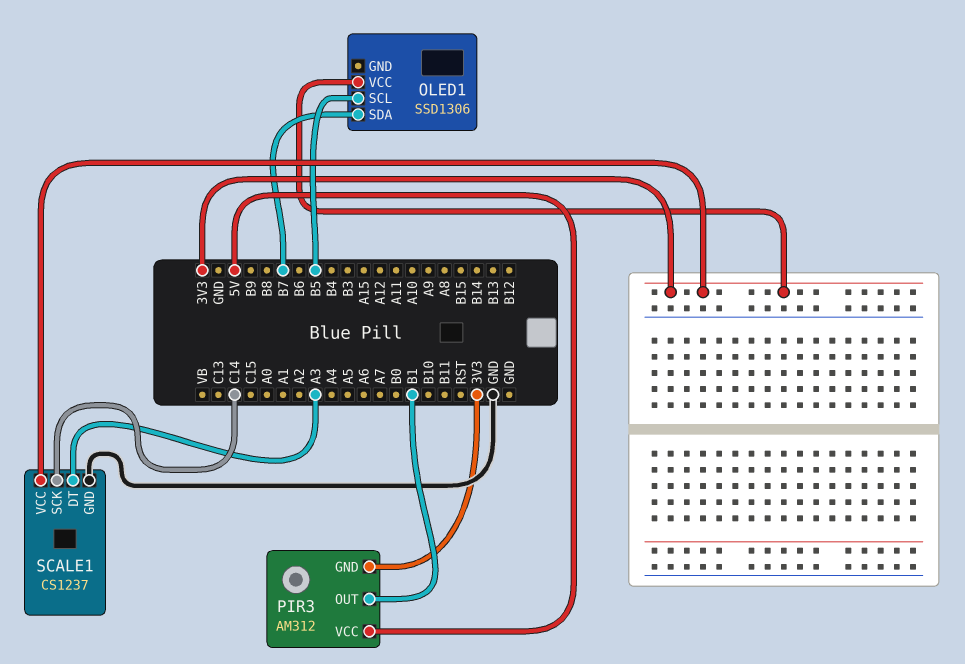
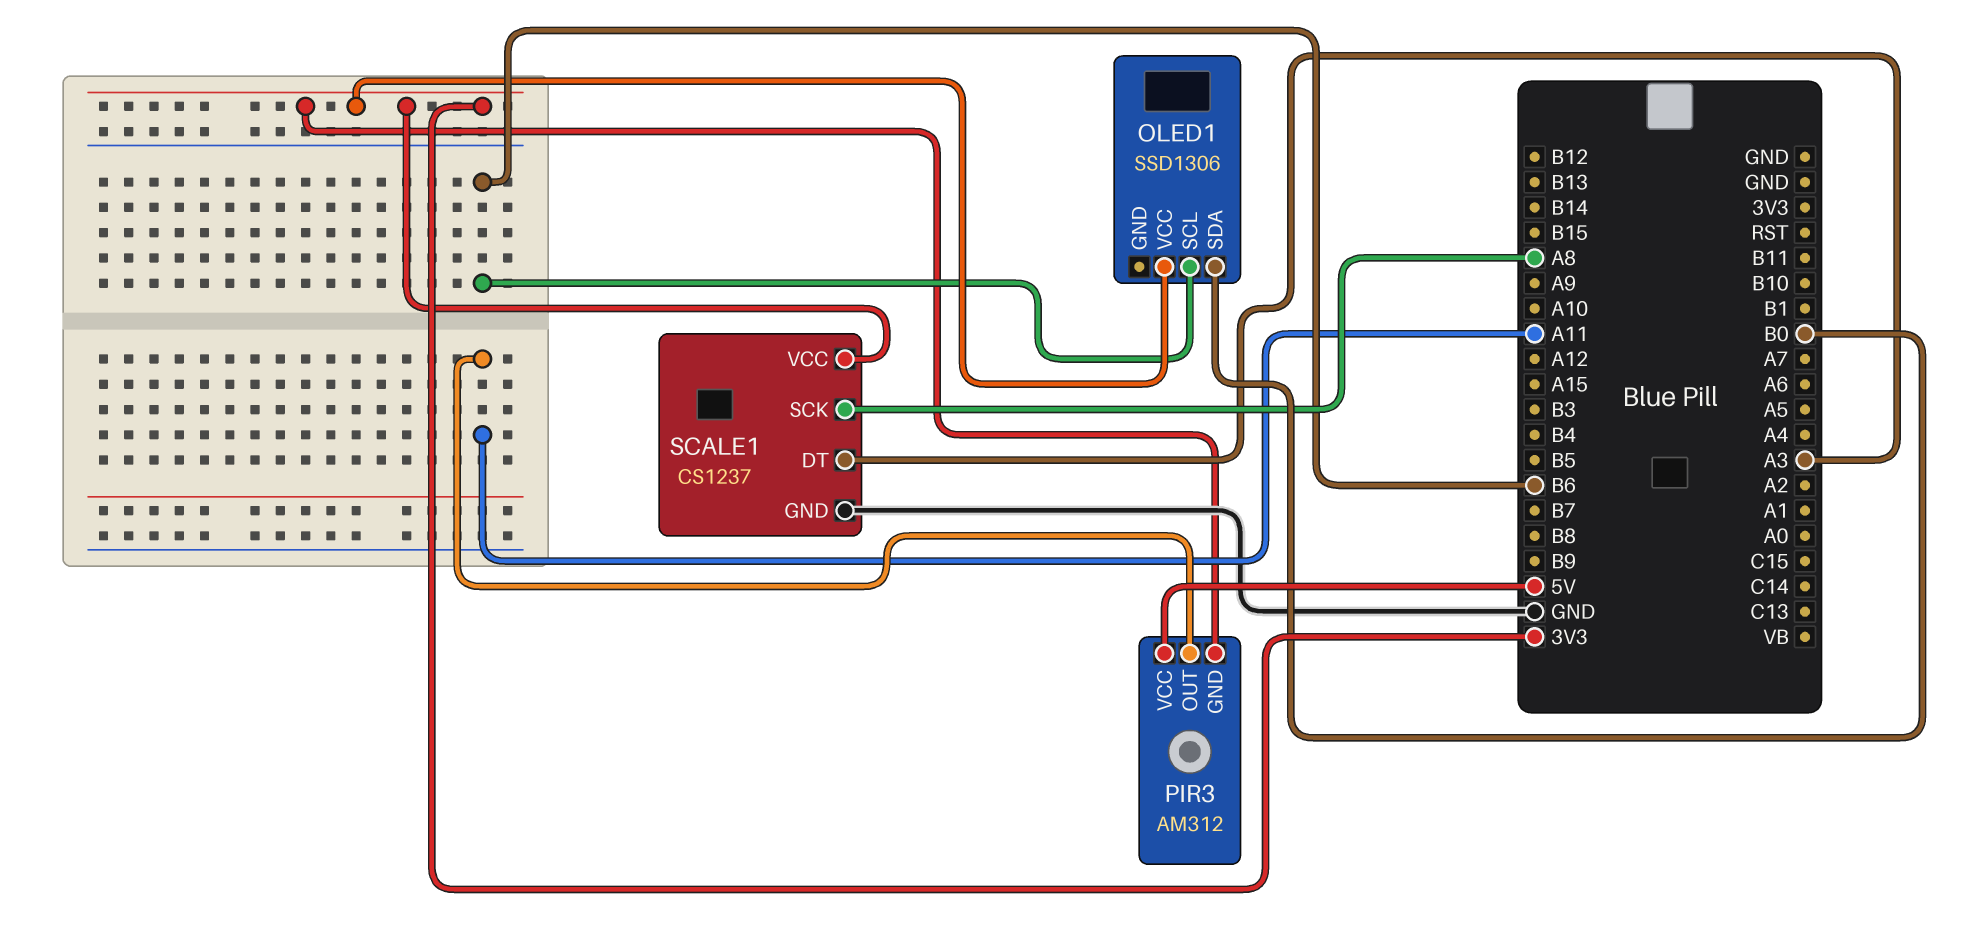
OLED1 pin SCL: B5 -> B6
OLED1 pin SDA: B7 -> B0
PIR3 pin OUT: B1 -> A11
SCALE1 pin SCK: C14 -> A8

